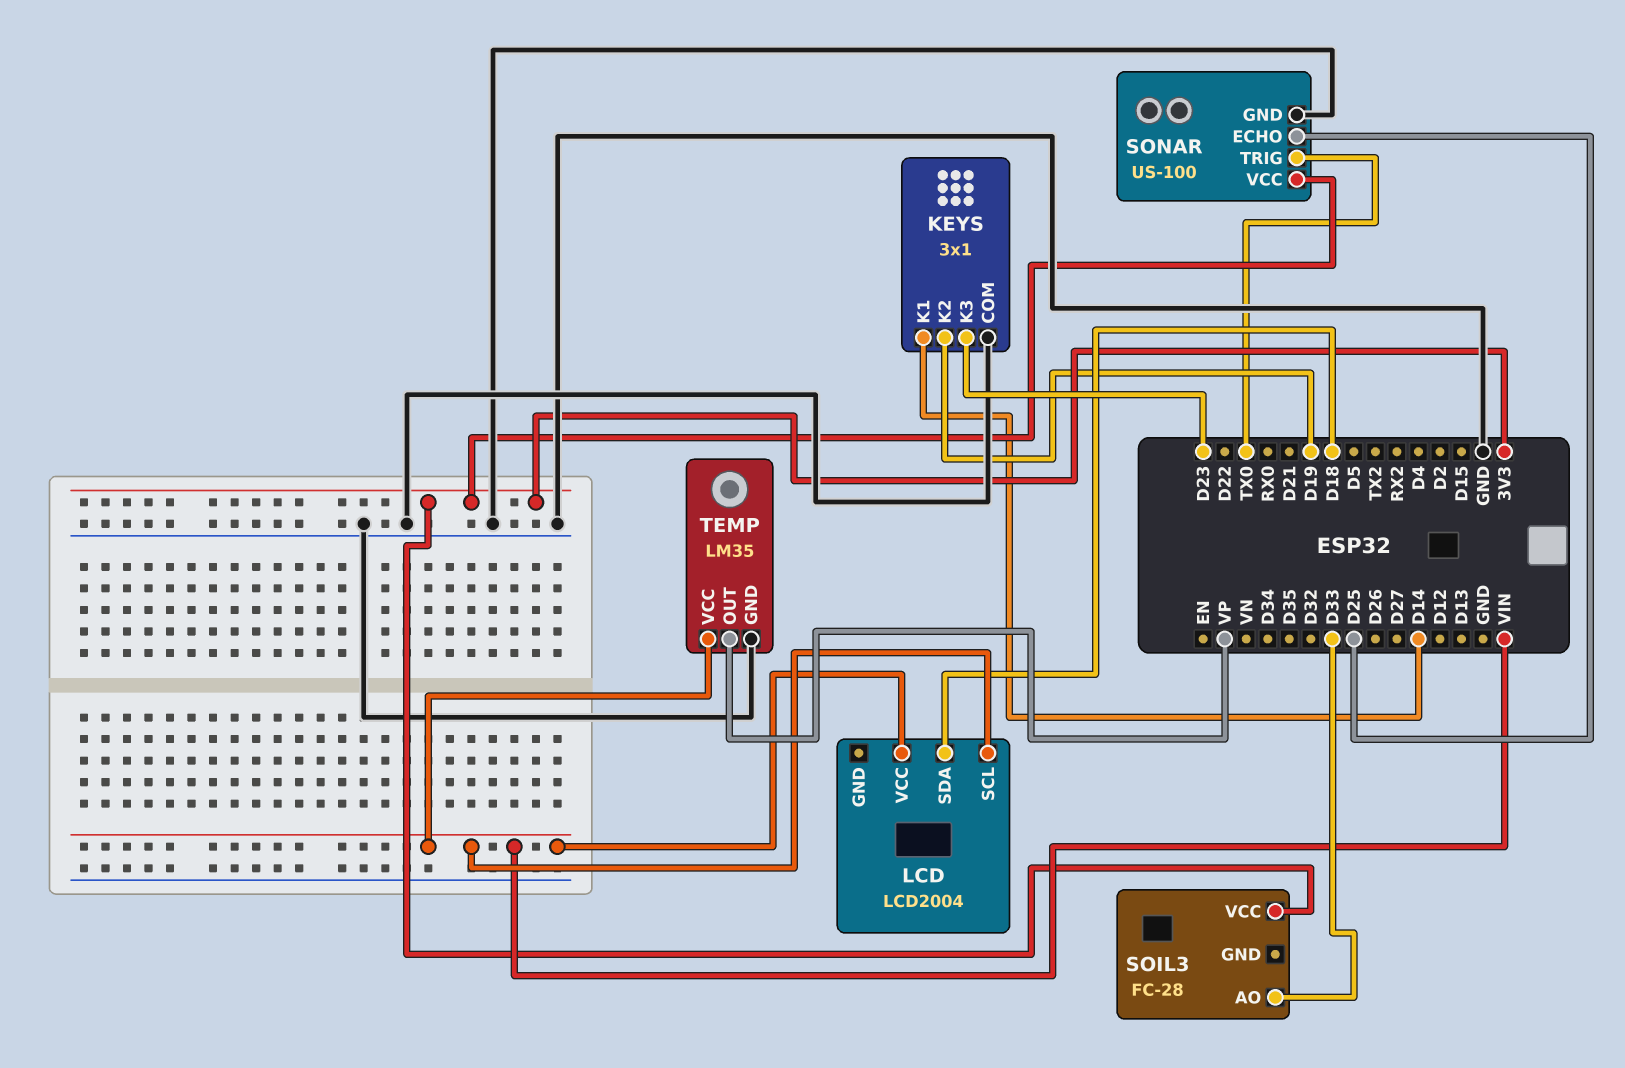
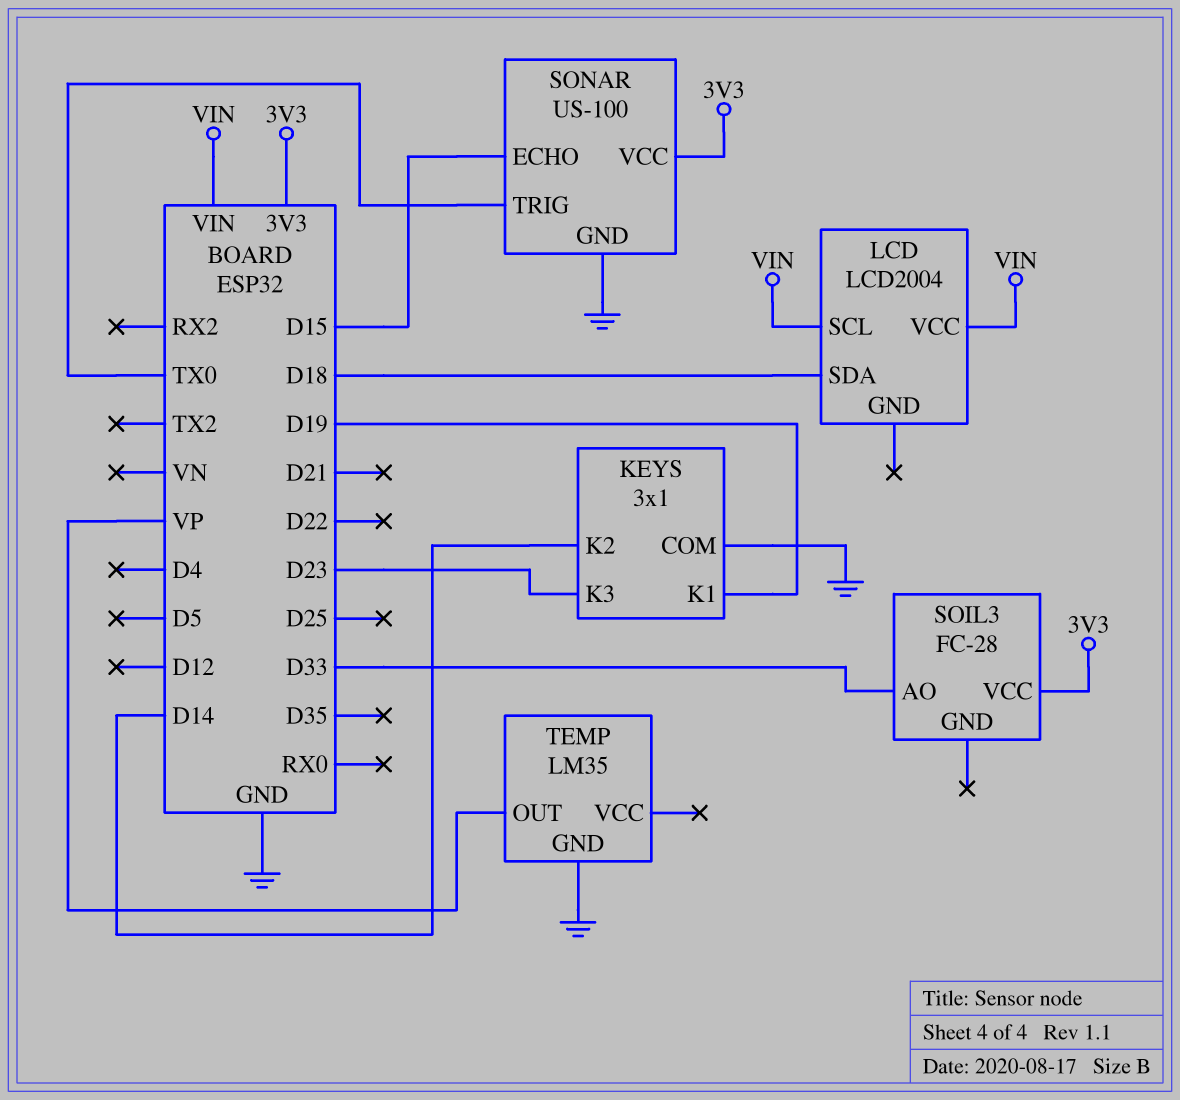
KEYS pin K1: D14 -> D19
KEYS pin K2: D19 -> D14
SONAR pin ECHO: D25 -> D15
TEMP pin VCC: VIN -> none

